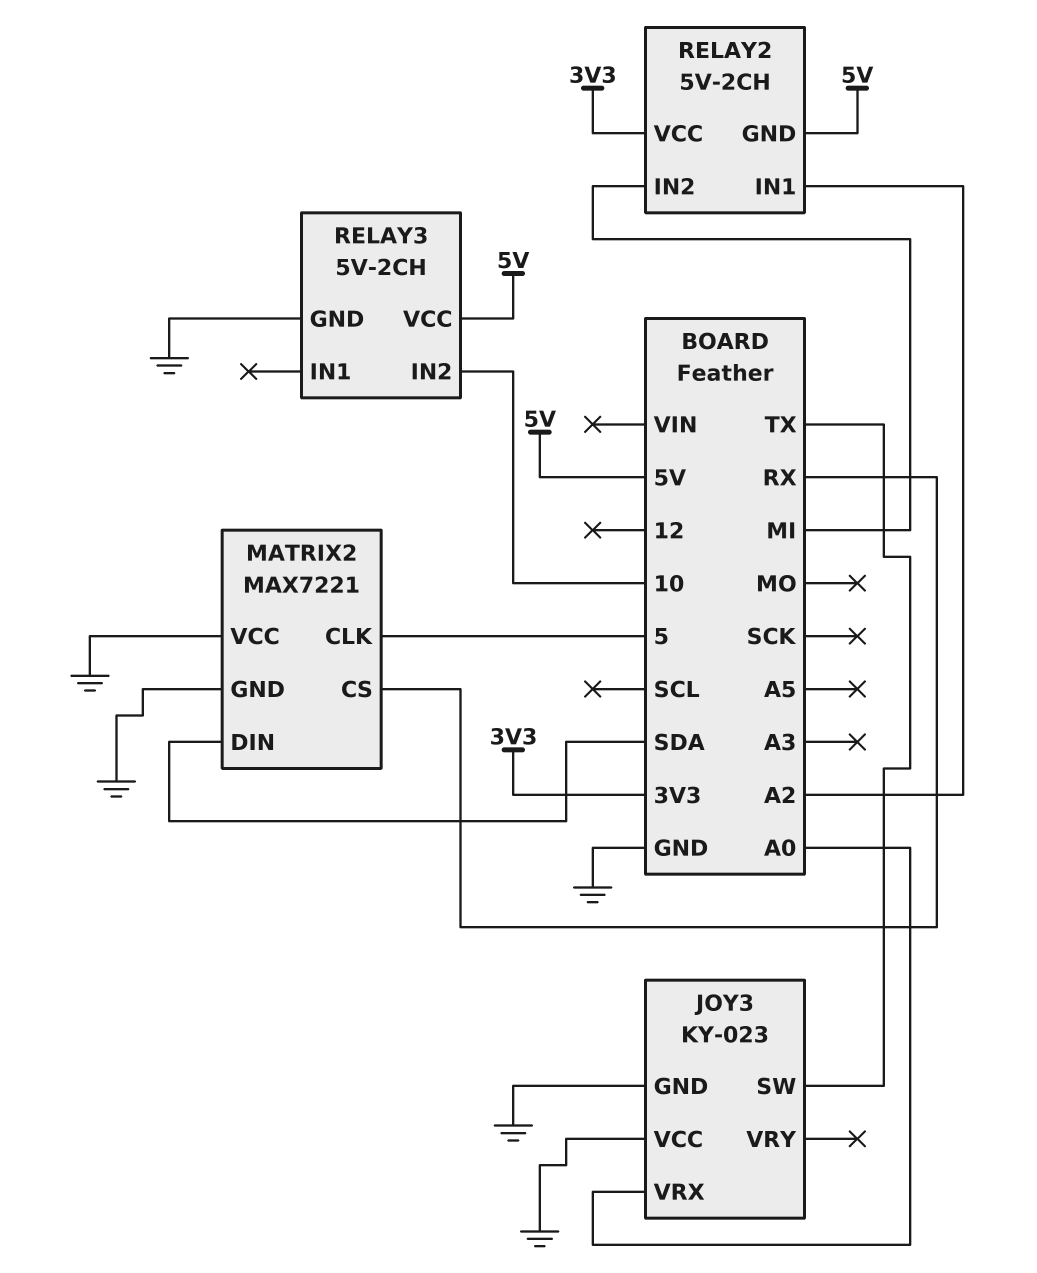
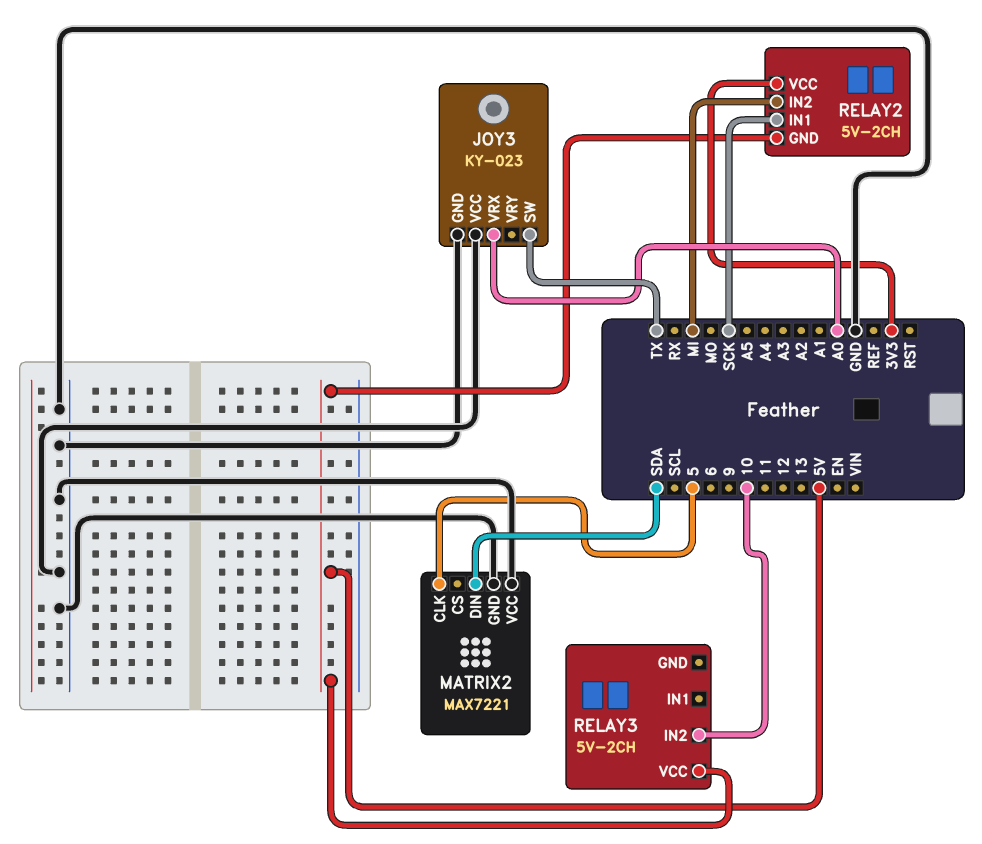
MATRIX2 pin CS: RX -> none
RELAY2 pin IN1: A2 -> SCK
RELAY3 pin GND: GND -> none

